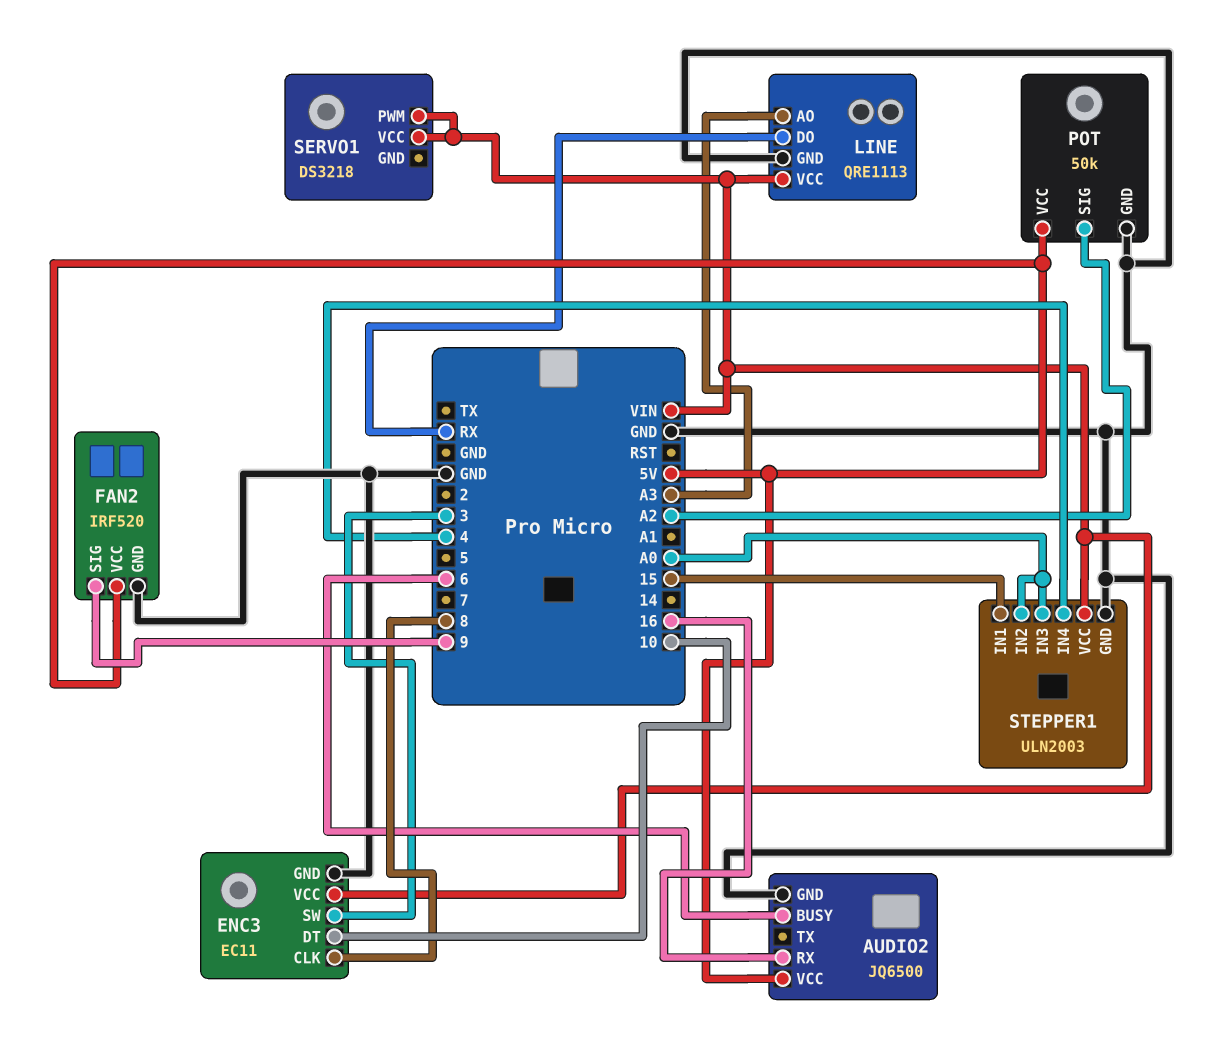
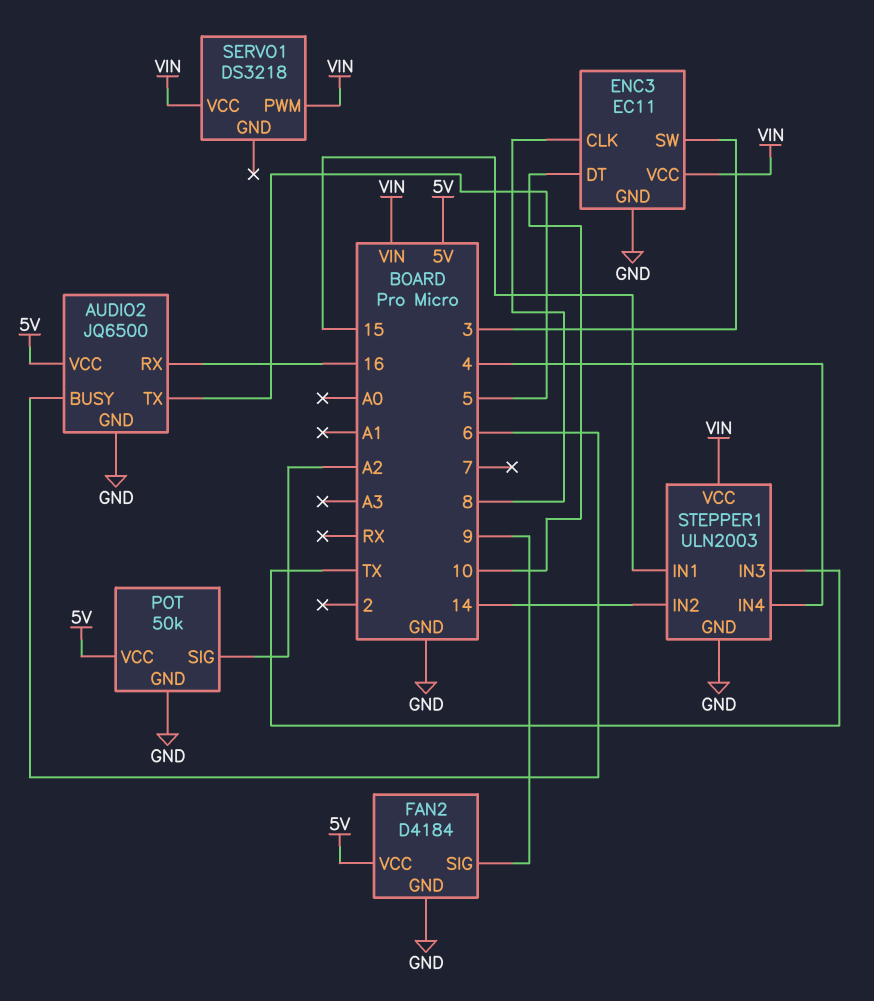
AUDIO2 pin TX: none -> 5
FAN2: IRF520 -> D4184
LINE: QRE1113 -> none
LINE pin AO: A3 -> none
LINE pin DO: RX -> none
LINE pin GND: GND -> none
LINE pin VCC: VIN -> none
STEPPER1 pin IN2: A0 -> 14
STEPPER1 pin IN3: A0 -> TX

